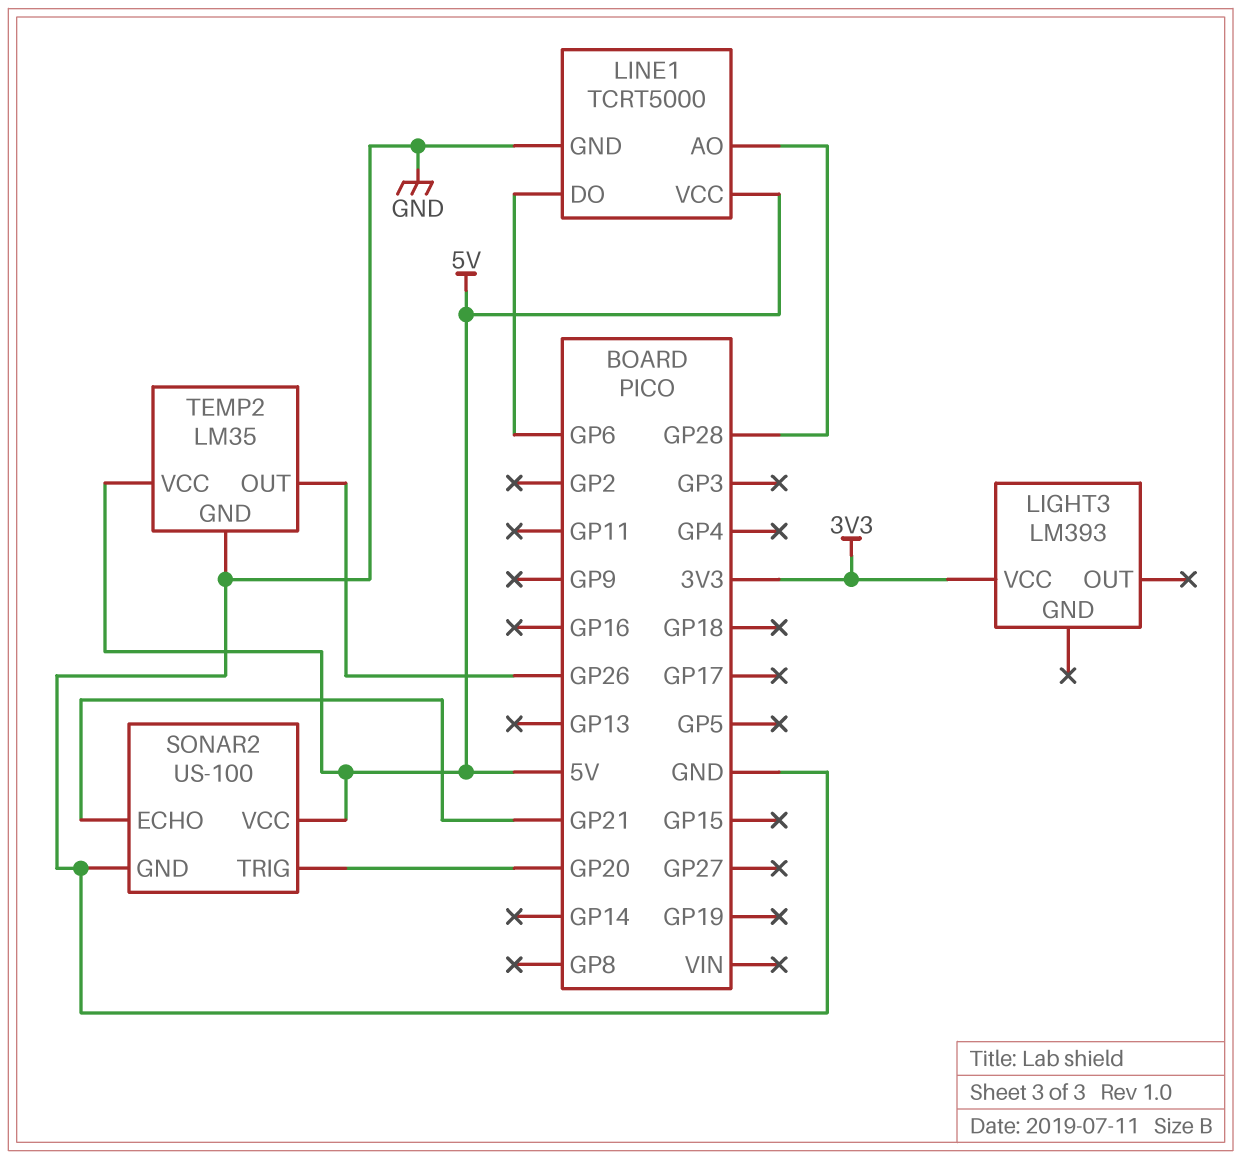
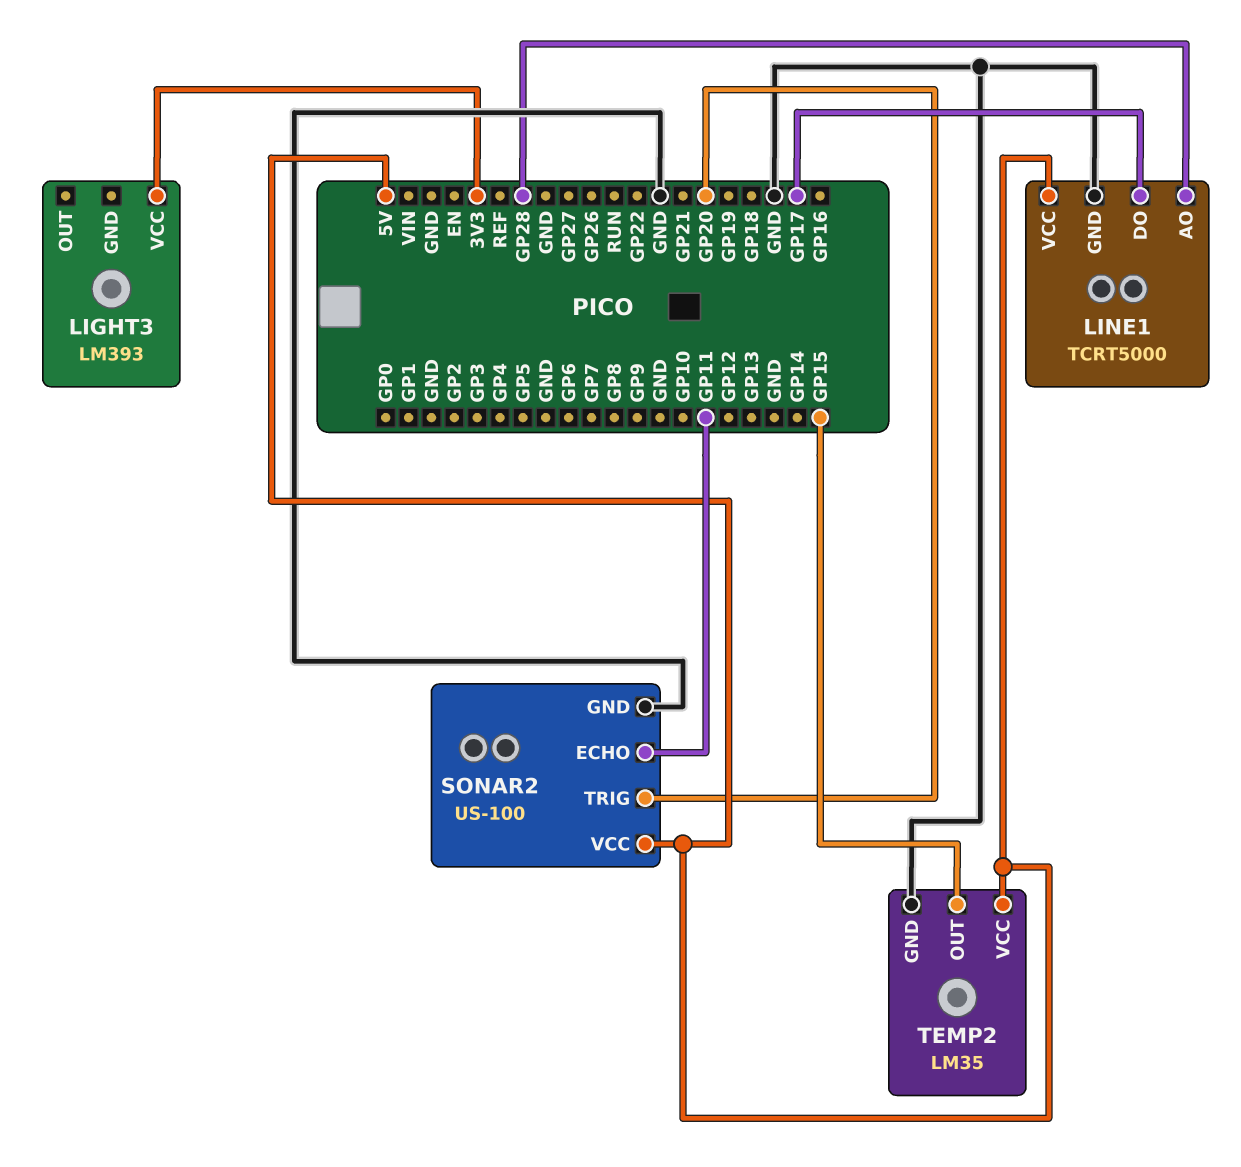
LINE1 pin DO: GP6 -> GP17
SONAR2 pin ECHO: GP21 -> GP11
TEMP2 pin OUT: GP26 -> GP15

